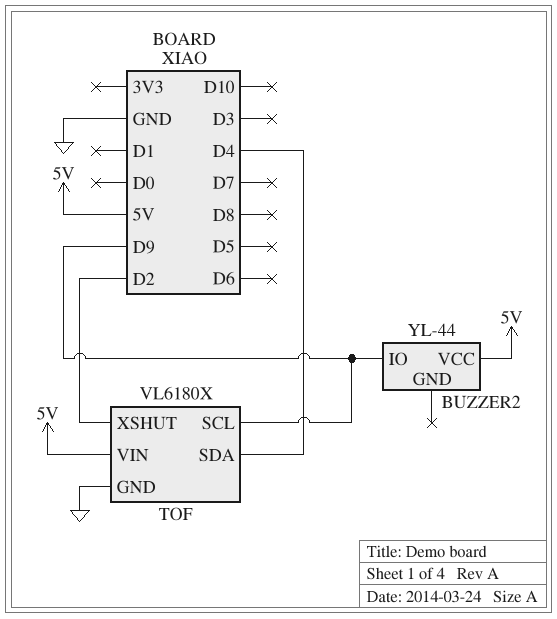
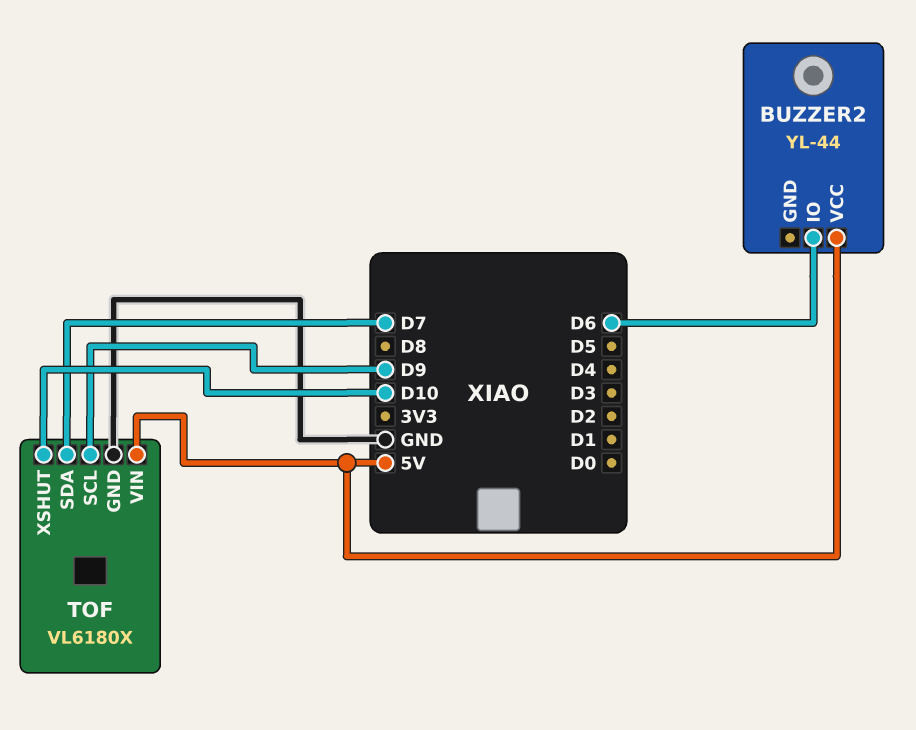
BUZZER2 pin IO: D9 -> D6
TOF pin SDA: D4 -> D7
TOF pin XSHUT: D2 -> D10

